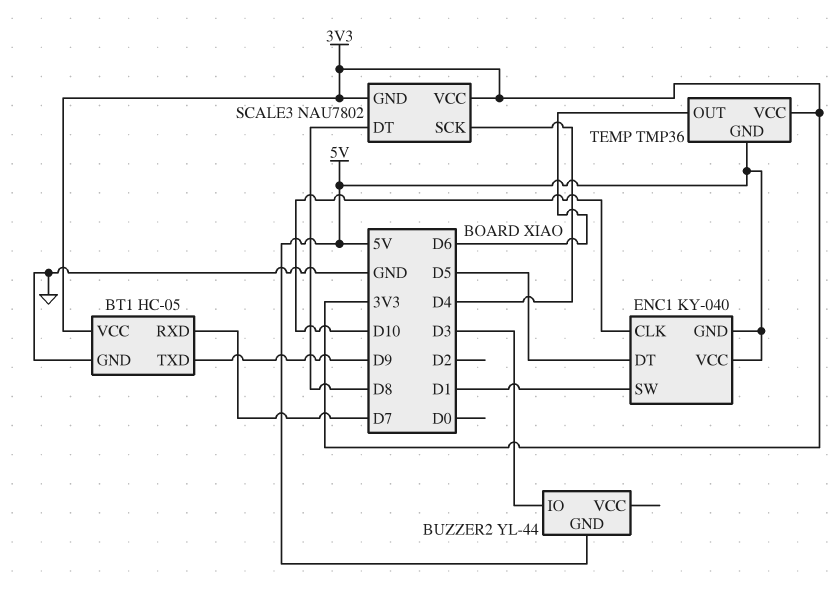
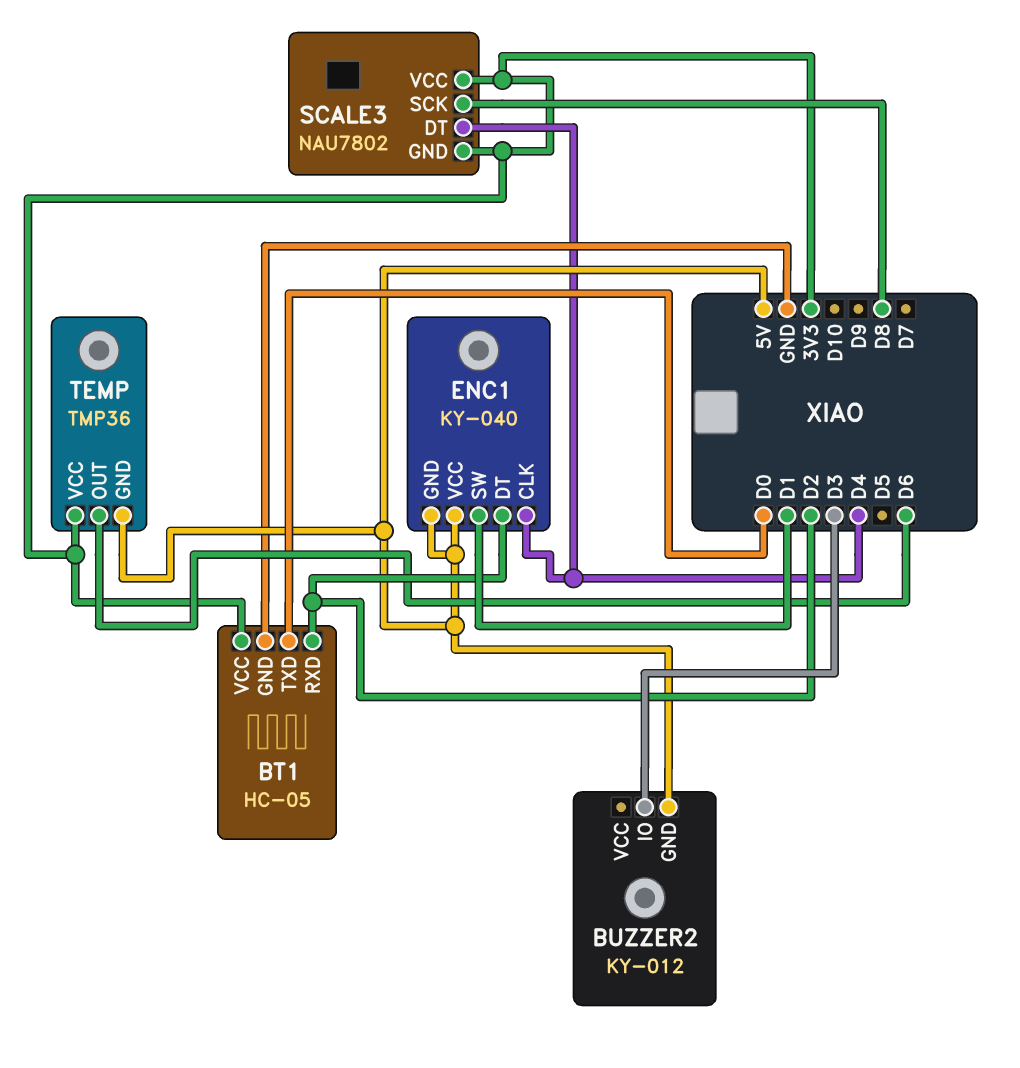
BT1 pin RXD: D7 -> D2
BT1 pin TXD: D9 -> D0
BUZZER2: YL-44 -> KY-012
ENC1 pin CLK: D10 -> D4
ENC1 pin DT: D5 -> D2
SCALE3 pin DT: D8 -> D4
SCALE3 pin SCK: D4 -> D8

